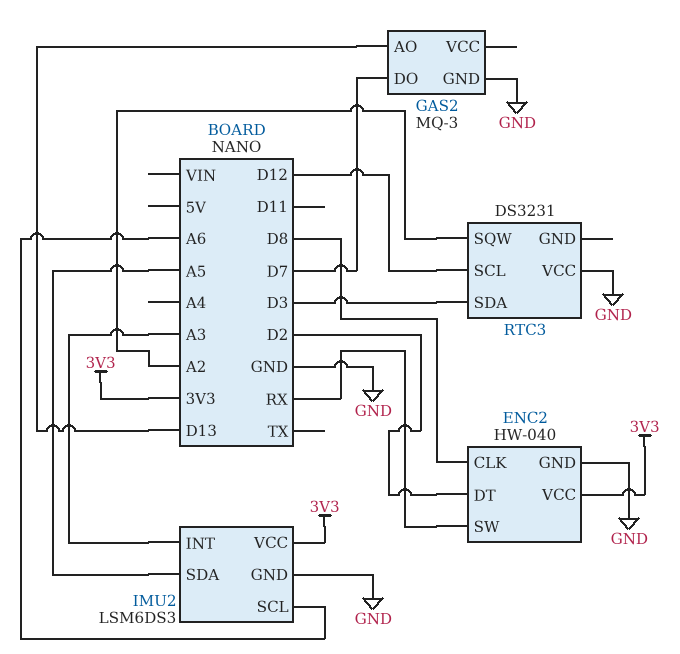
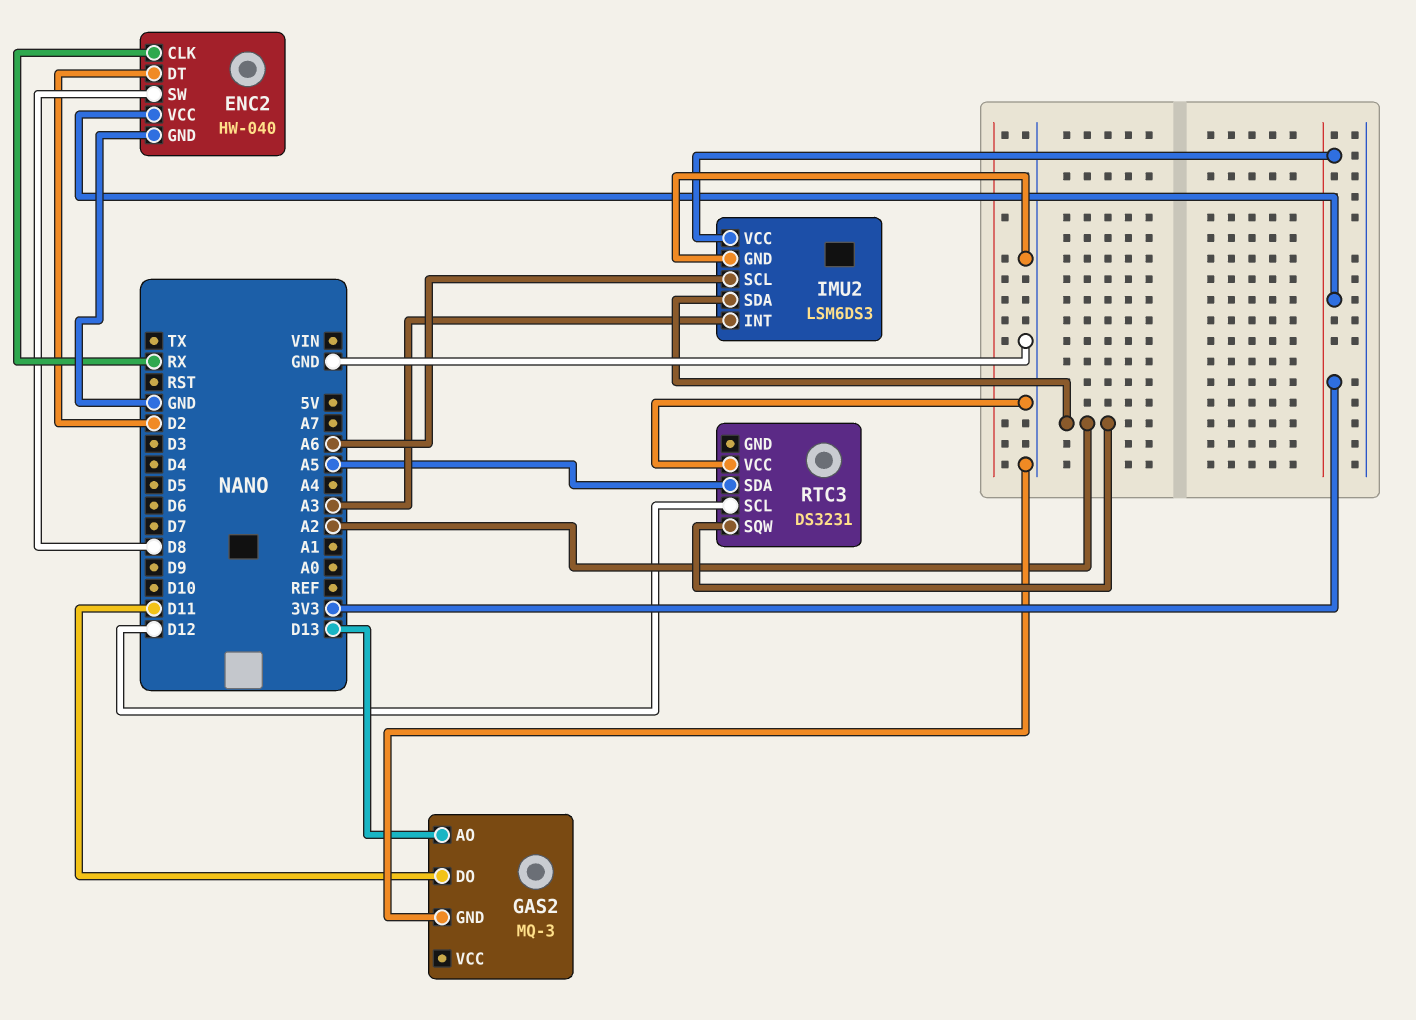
ENC2 pin CLK: D8 -> RX
ENC2 pin SW: RX -> D8
GAS2 pin DO: D7 -> D11
IMU2 pin SDA: A5 -> A2
RTC3 pin SDA: D3 -> A5

